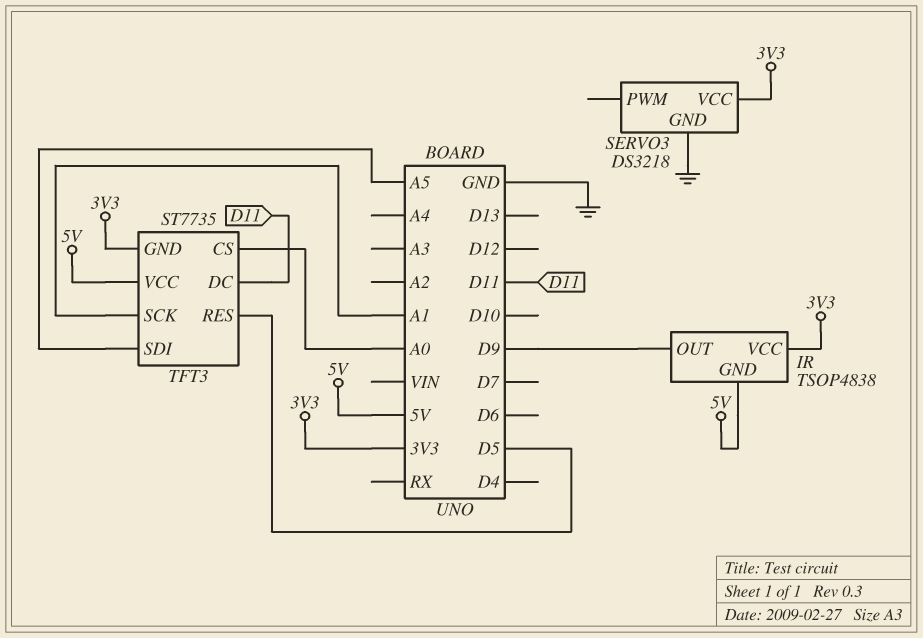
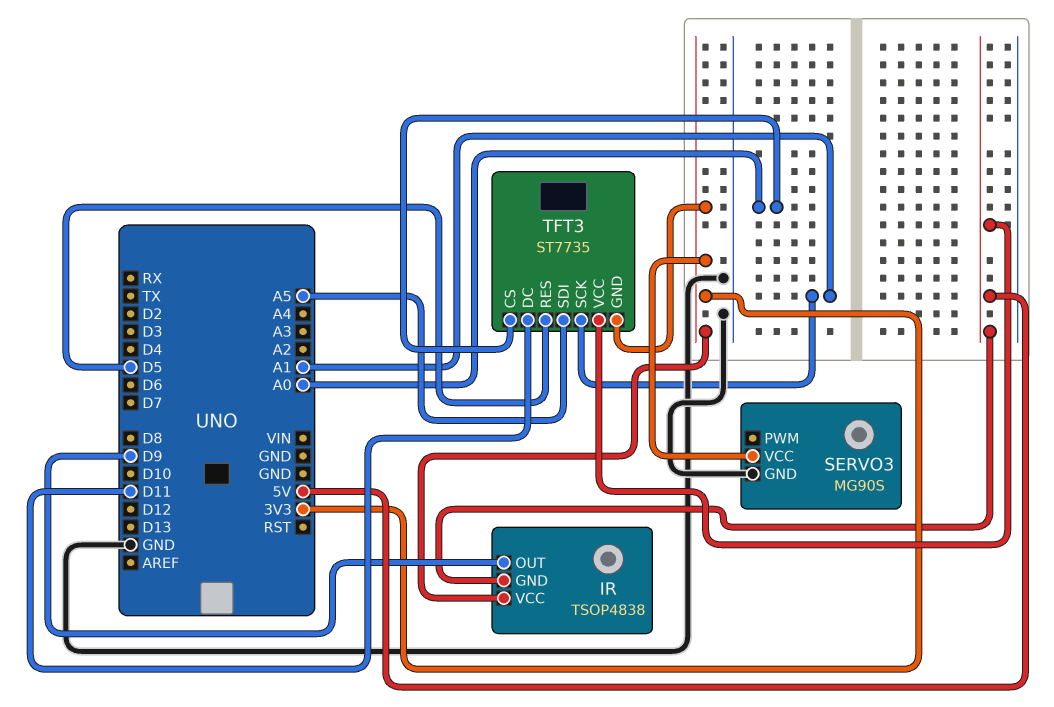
SERVO3: DS3218 -> MG90S

